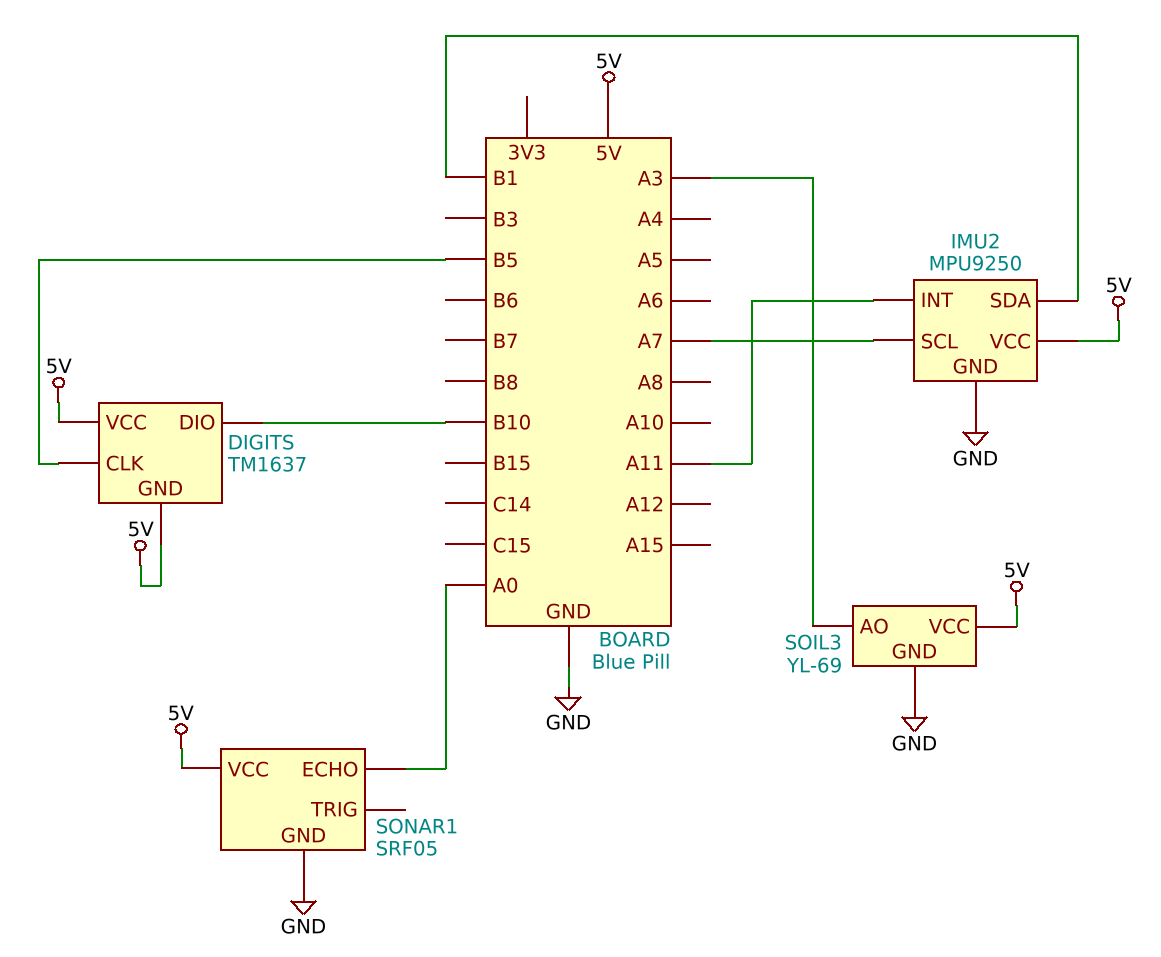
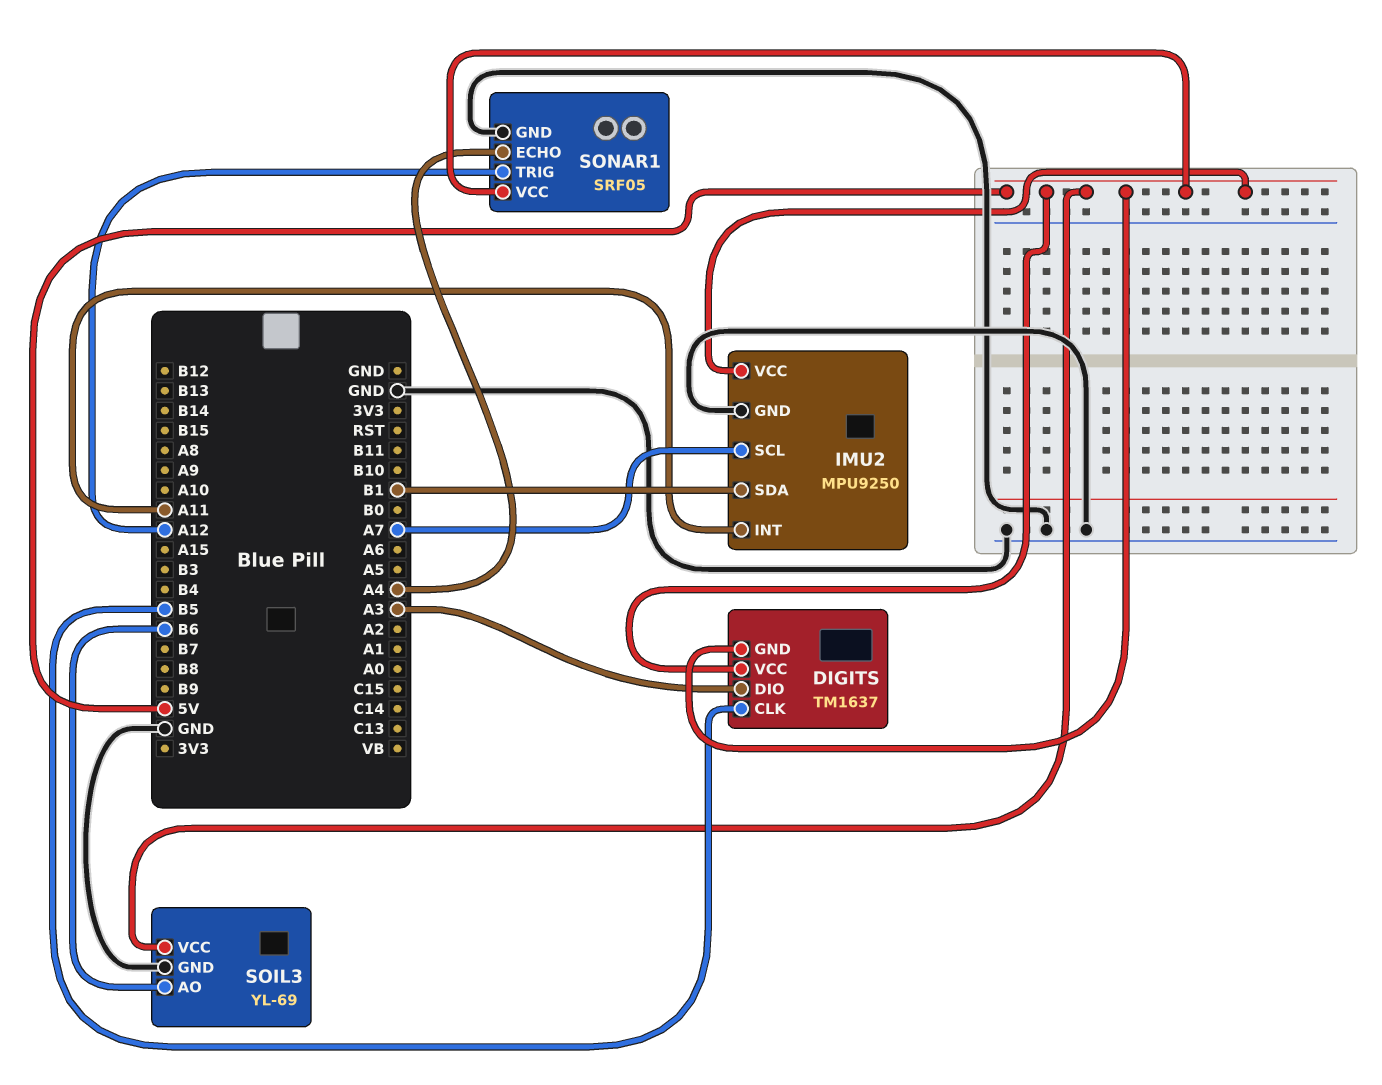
DIGITS pin DIO: B10 -> A3
SOIL3 pin AO: A3 -> B6
SONAR1 pin ECHO: A0 -> A4
SONAR1 pin TRIG: none -> A12

